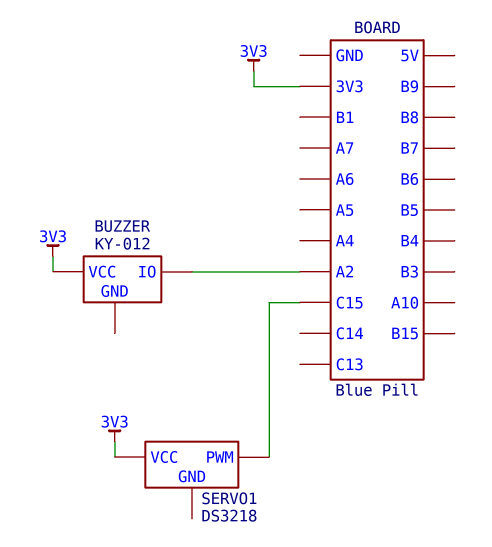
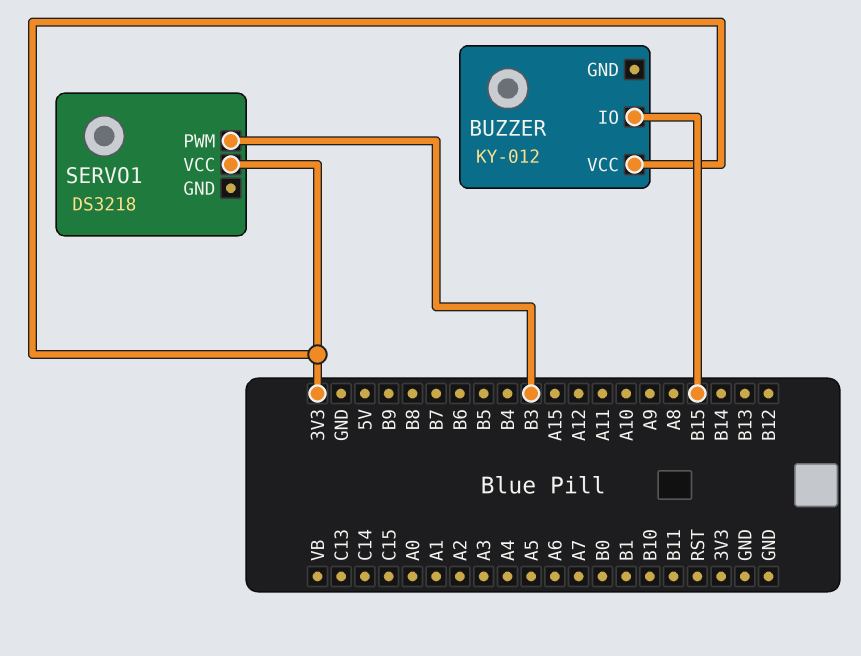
BUZZER pin IO: A2 -> B15
SERVO1 pin PWM: C15 -> B3

